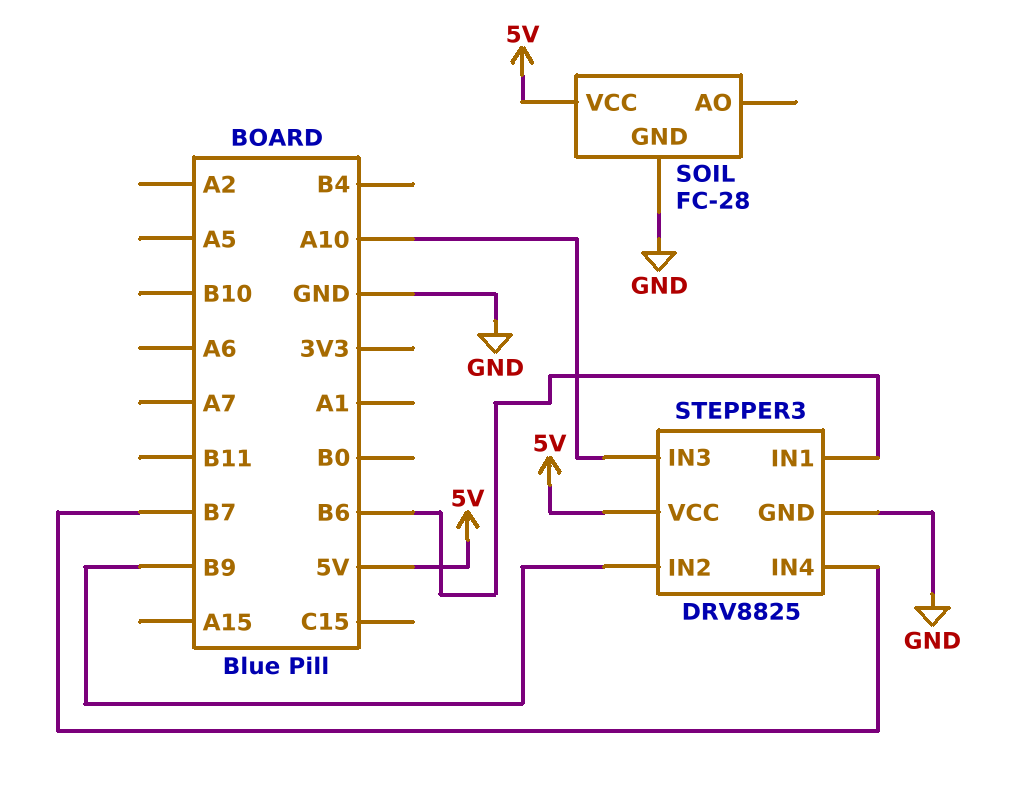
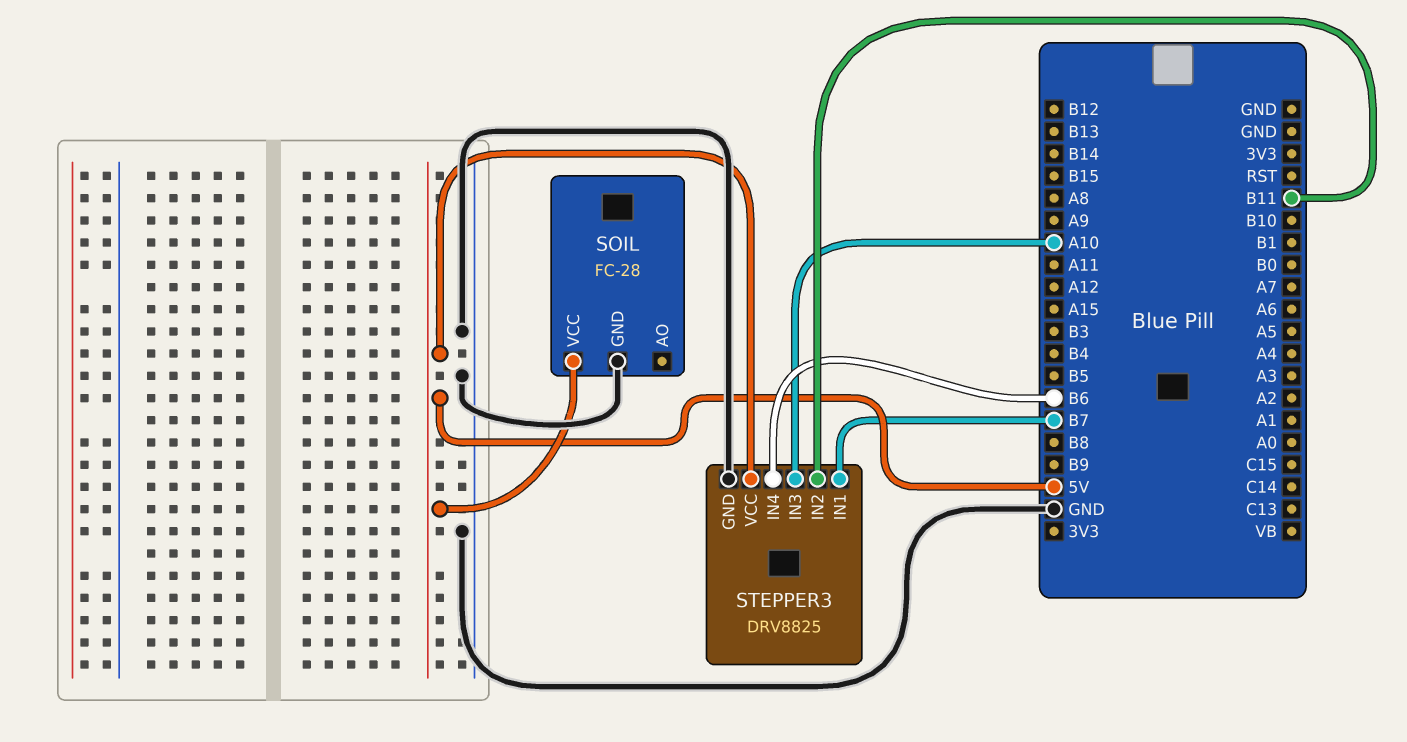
STEPPER3 pin IN1: B6 -> B7
STEPPER3 pin IN2: B9 -> B11
STEPPER3 pin IN4: B7 -> B6

